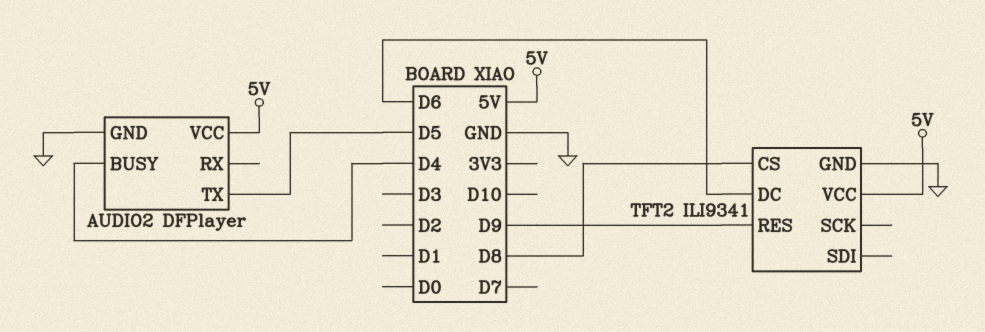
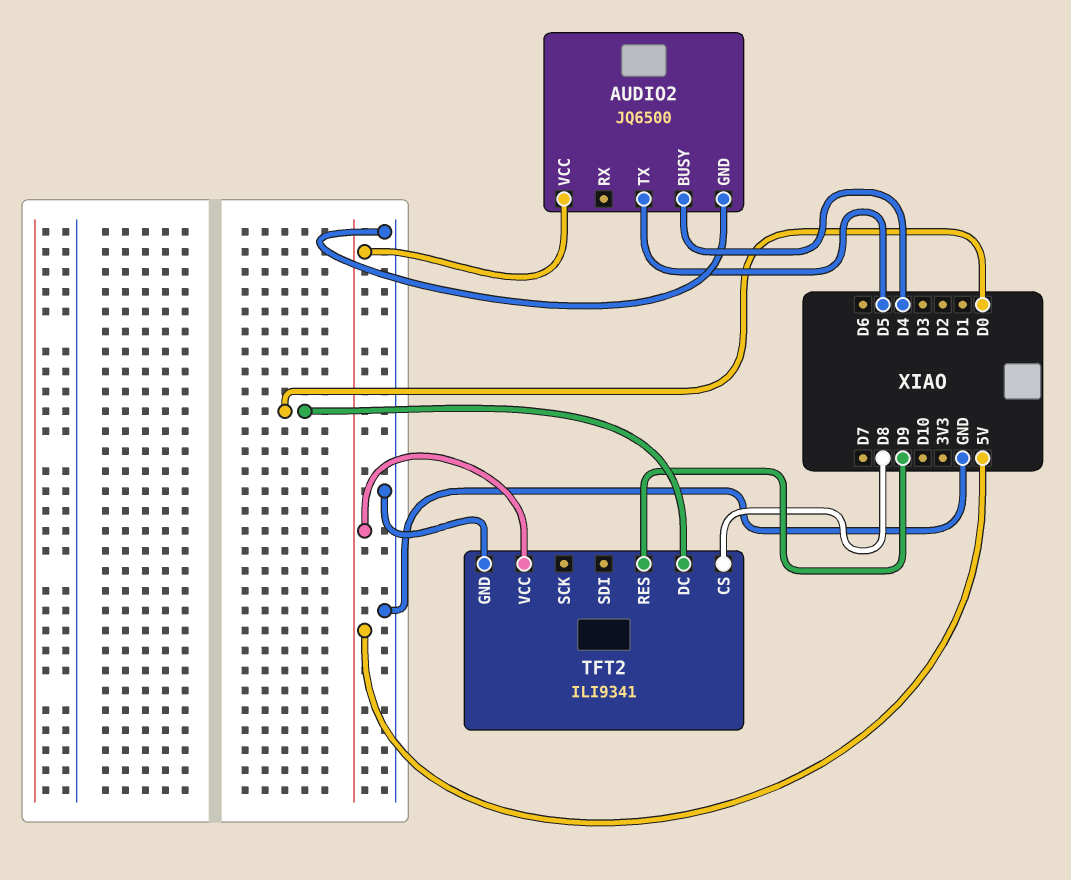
AUDIO2: DFPlayer -> JQ6500
TFT2 pin DC: D6 -> D0

